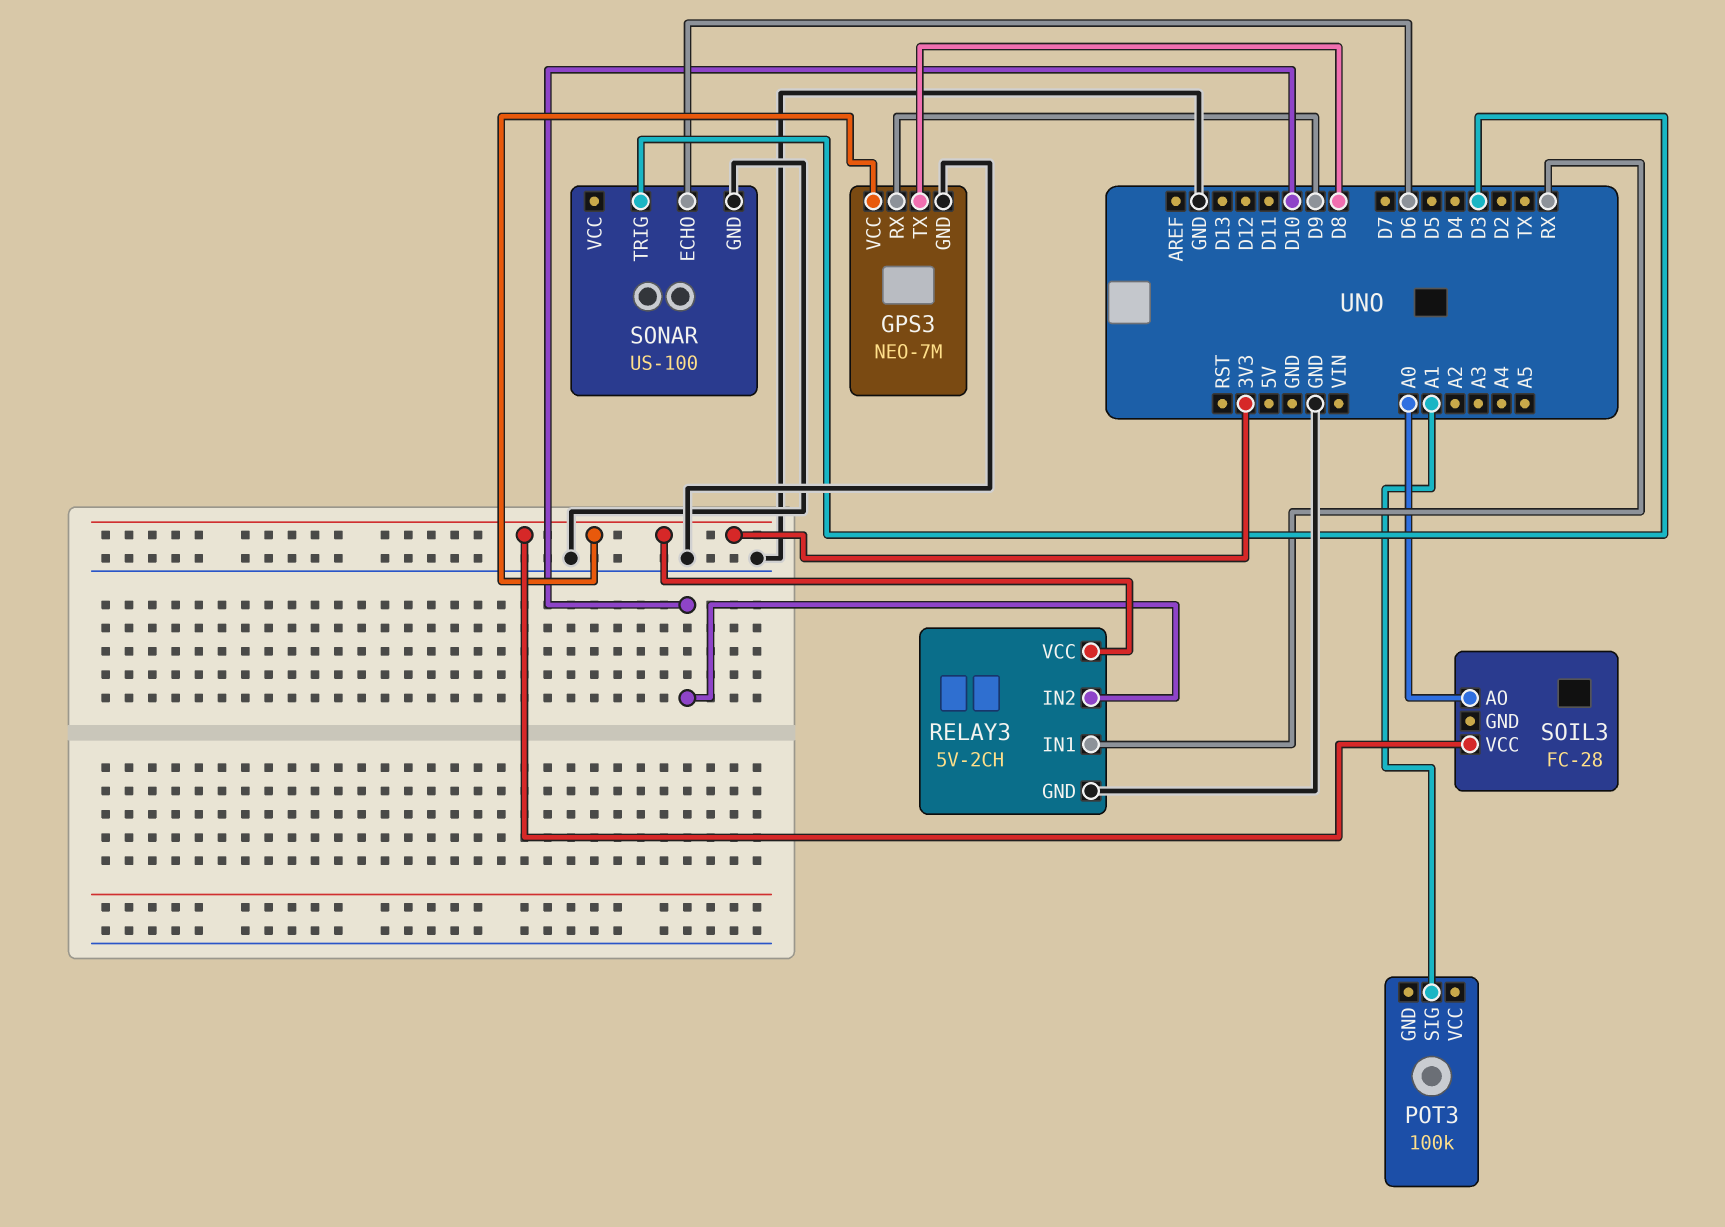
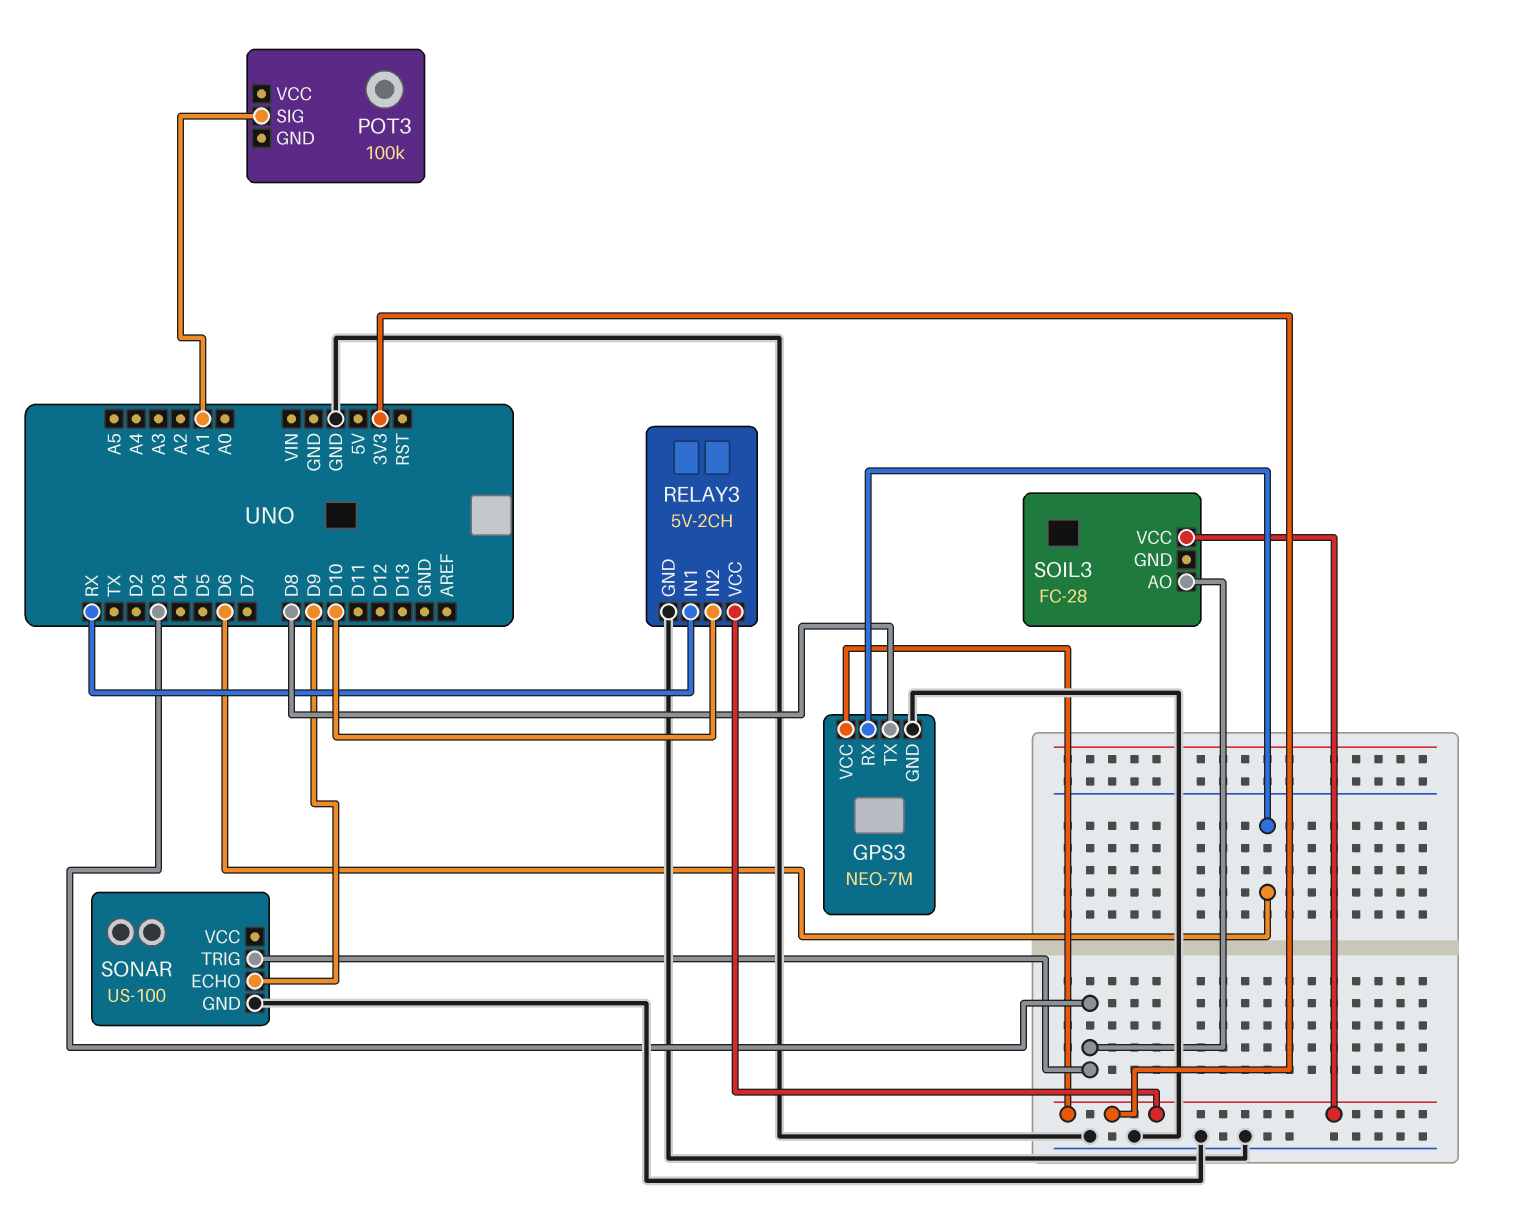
GPS3 pin RX: D9 -> D6
SOIL3 pin AO: A0 -> D3
SONAR pin ECHO: D6 -> D9

